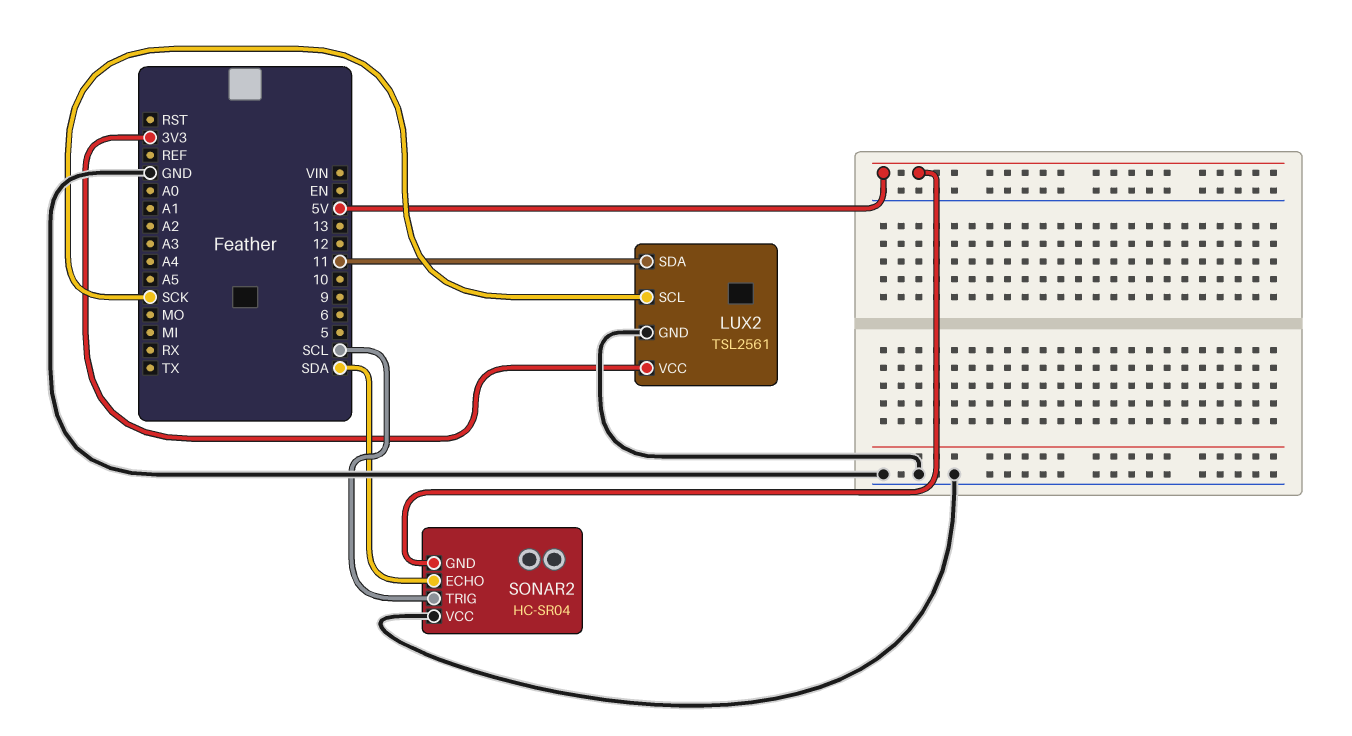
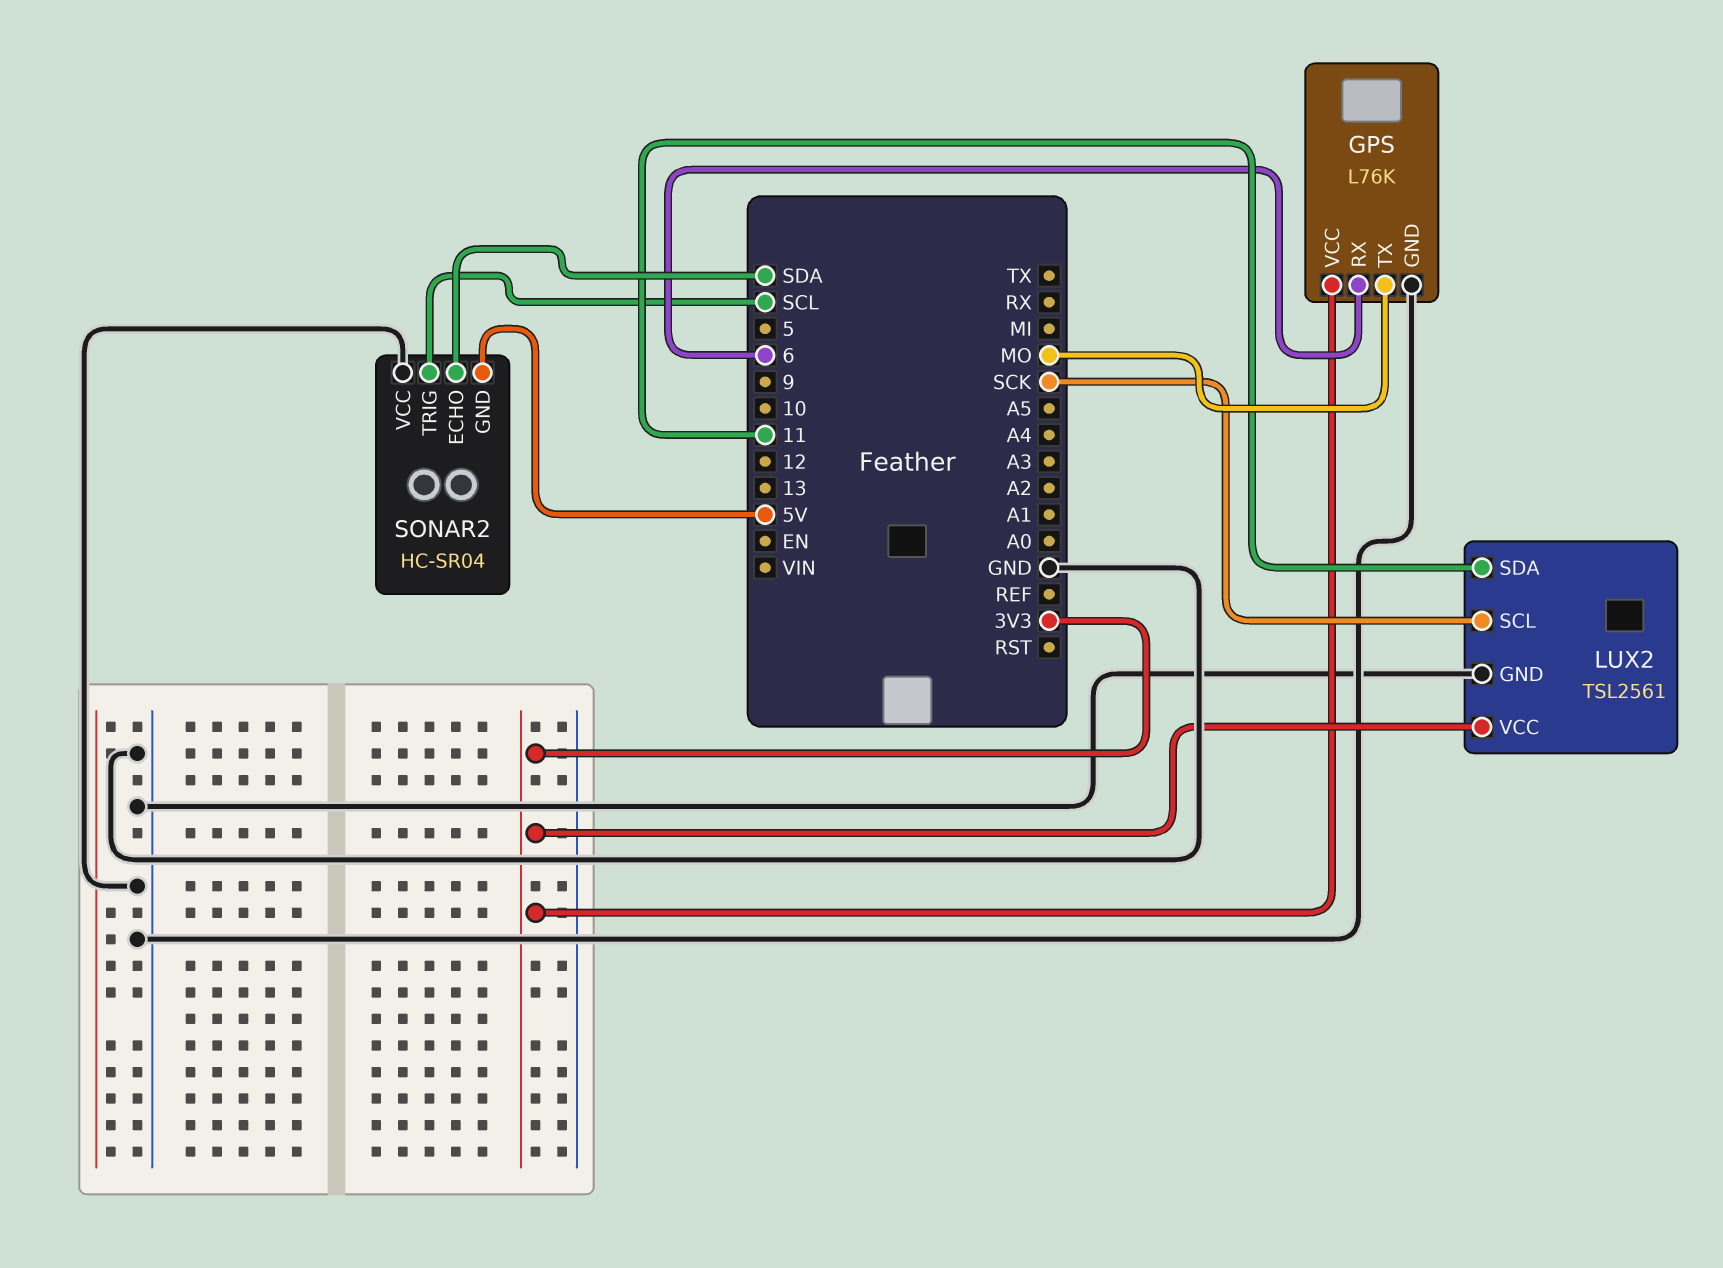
GPS: none -> L76K
GPS pin GND: none -> GND
GPS pin RX: none -> 6
GPS pin TX: none -> MO
GPS pin VCC: none -> 3V3

